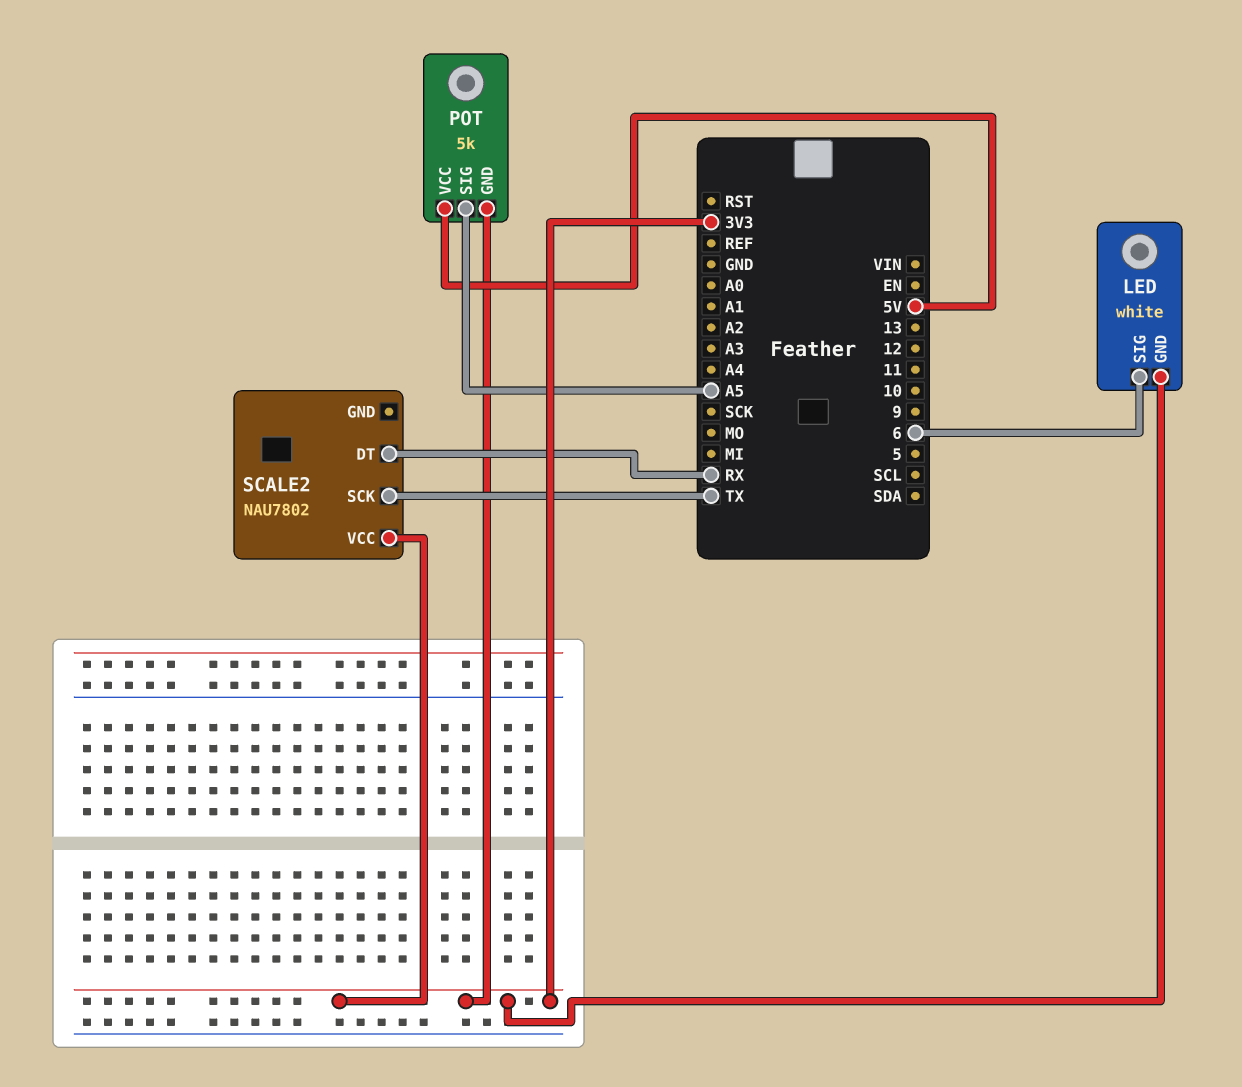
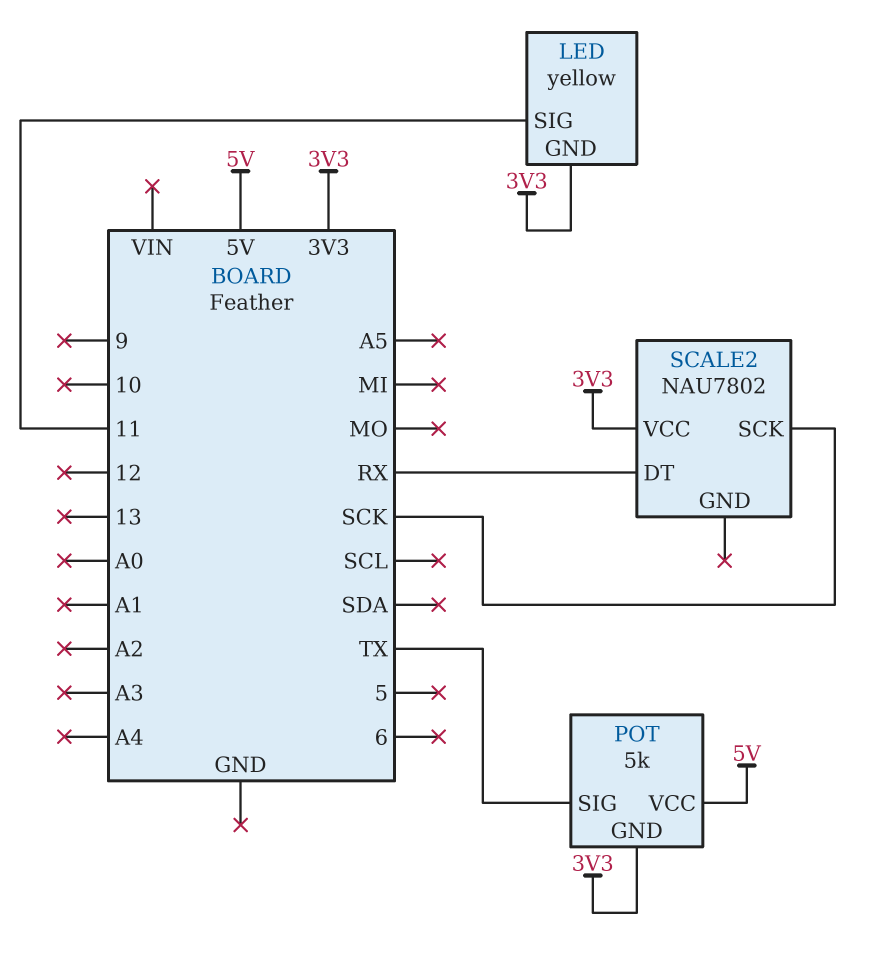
LED: white -> yellow
LED pin SIG: 6 -> 11
POT pin SIG: A5 -> TX
SCALE2 pin SCK: TX -> SCK

